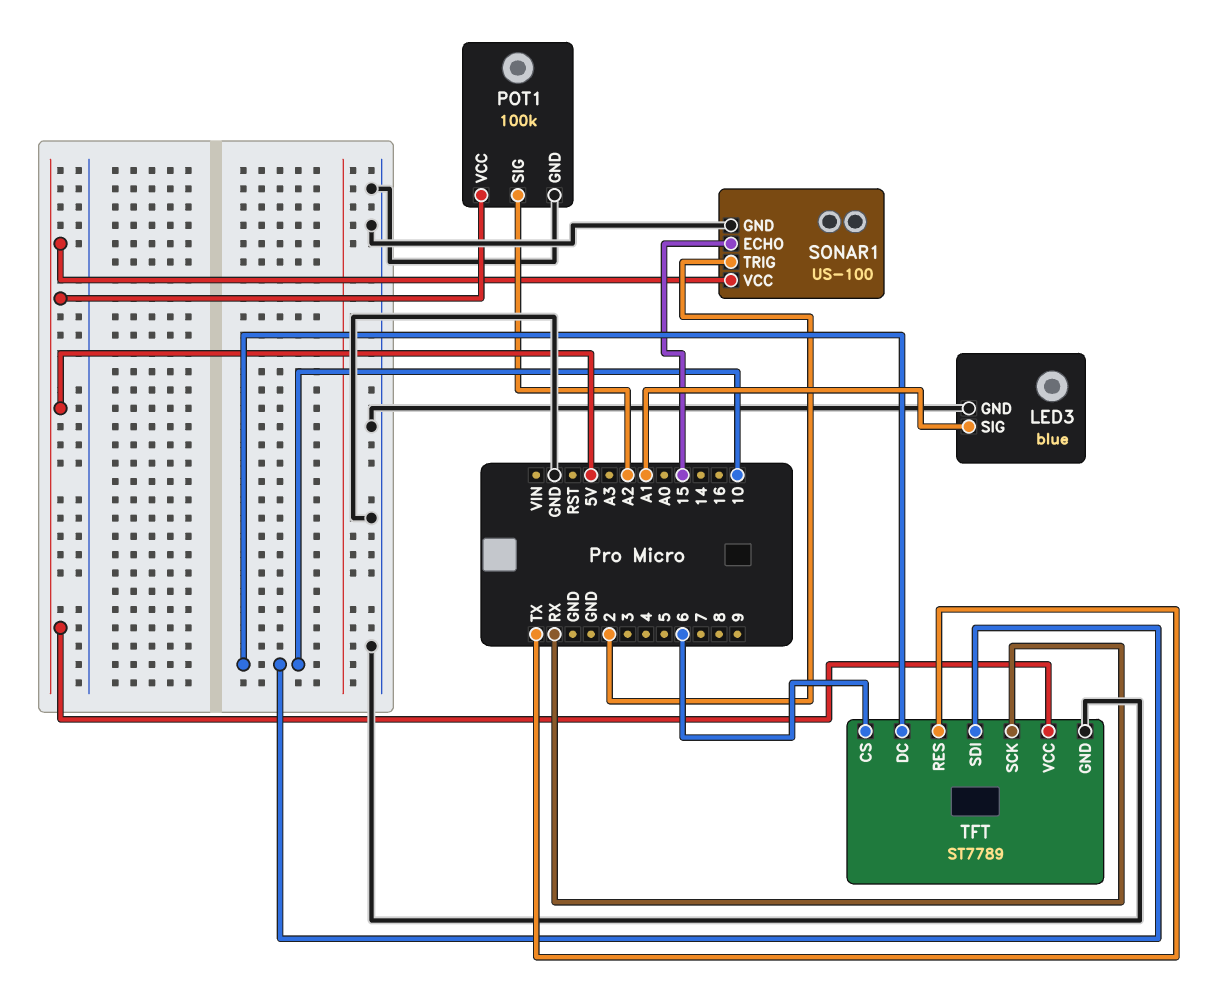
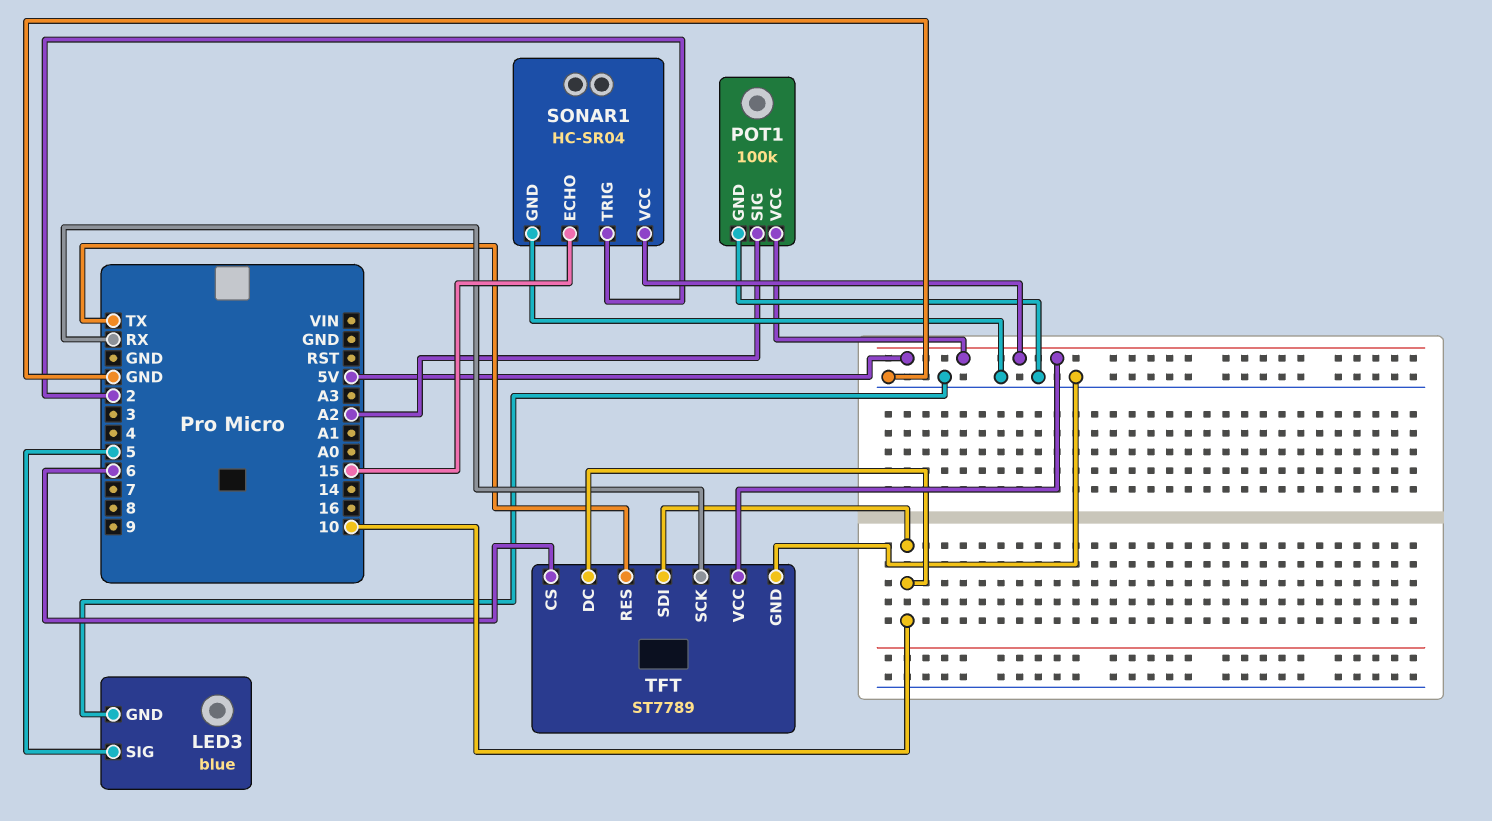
LED3 pin SIG: A1 -> 5
SONAR1: US-100 -> HC-SR04

